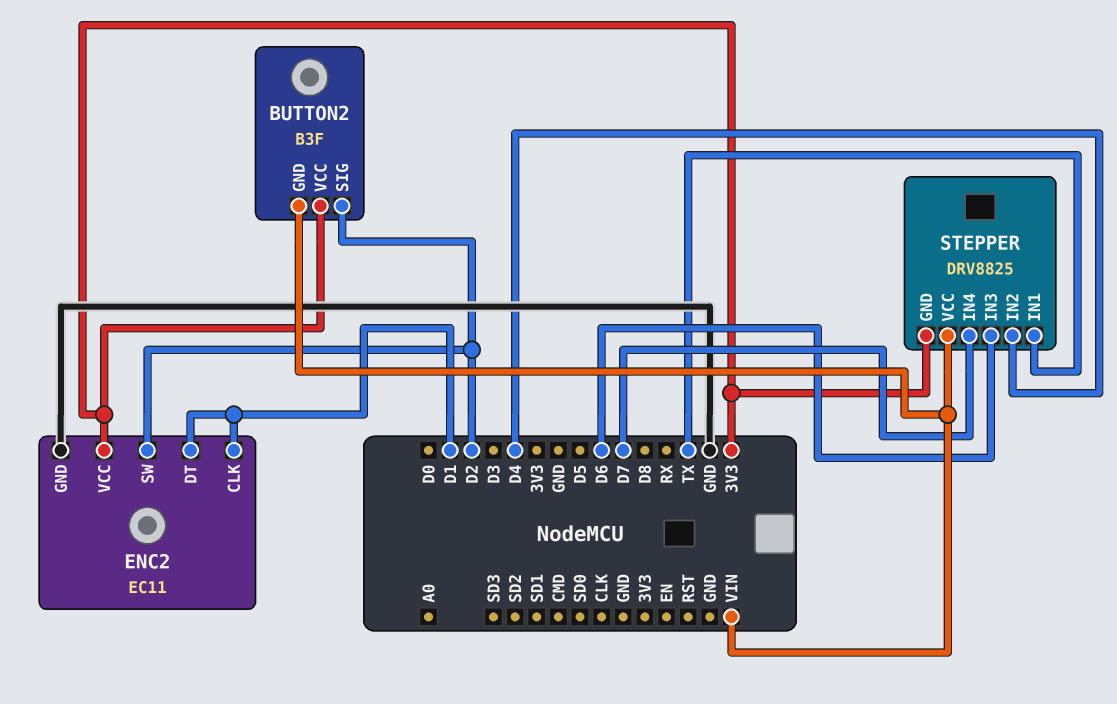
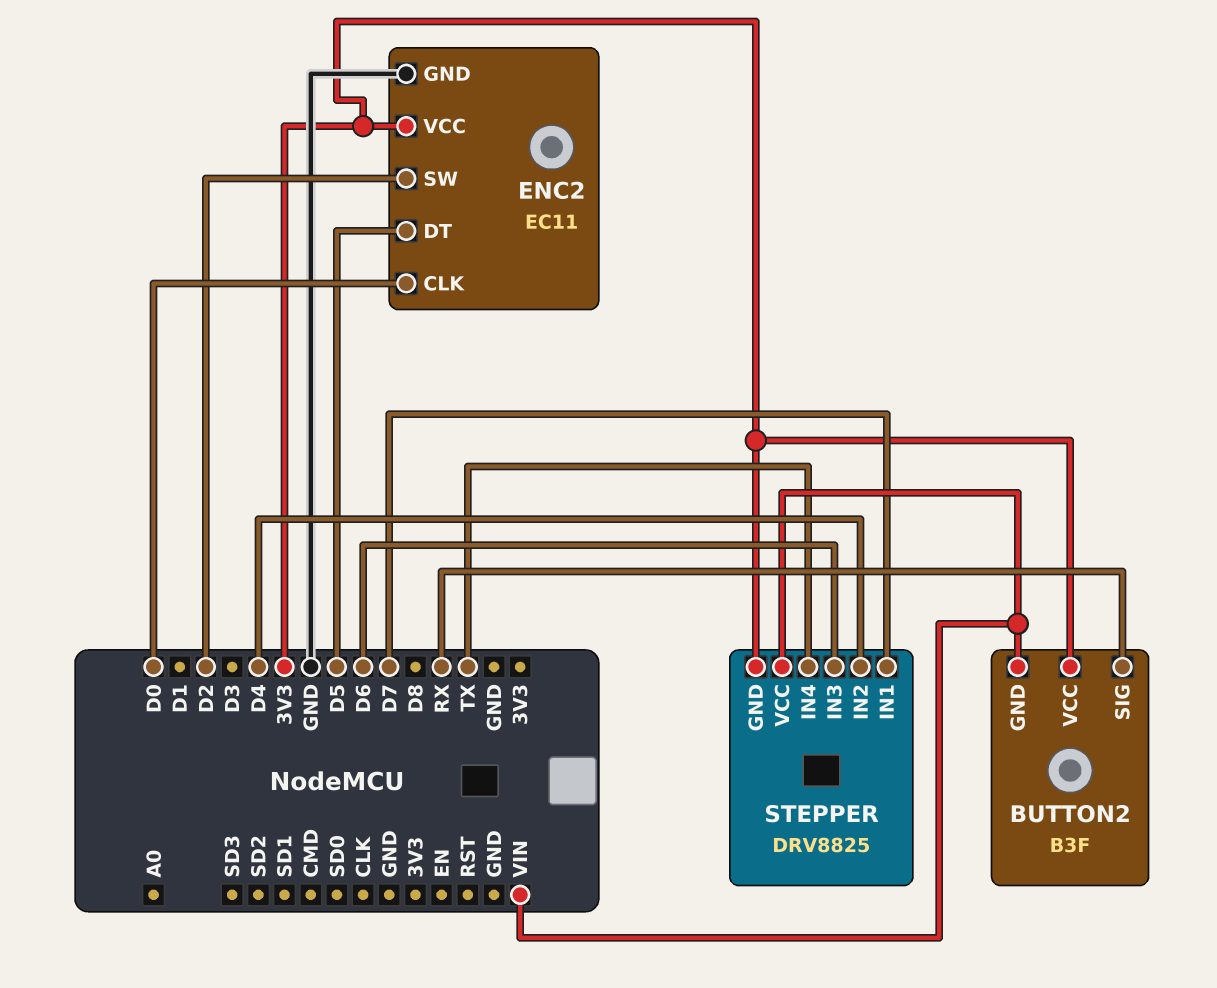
BUTTON2 pin SIG: D2 -> RX
ENC2 pin CLK: D1 -> D0
ENC2 pin DT: D1 -> D5
STEPPER pin IN1: TX -> D7
STEPPER pin IN4: D7 -> TX

